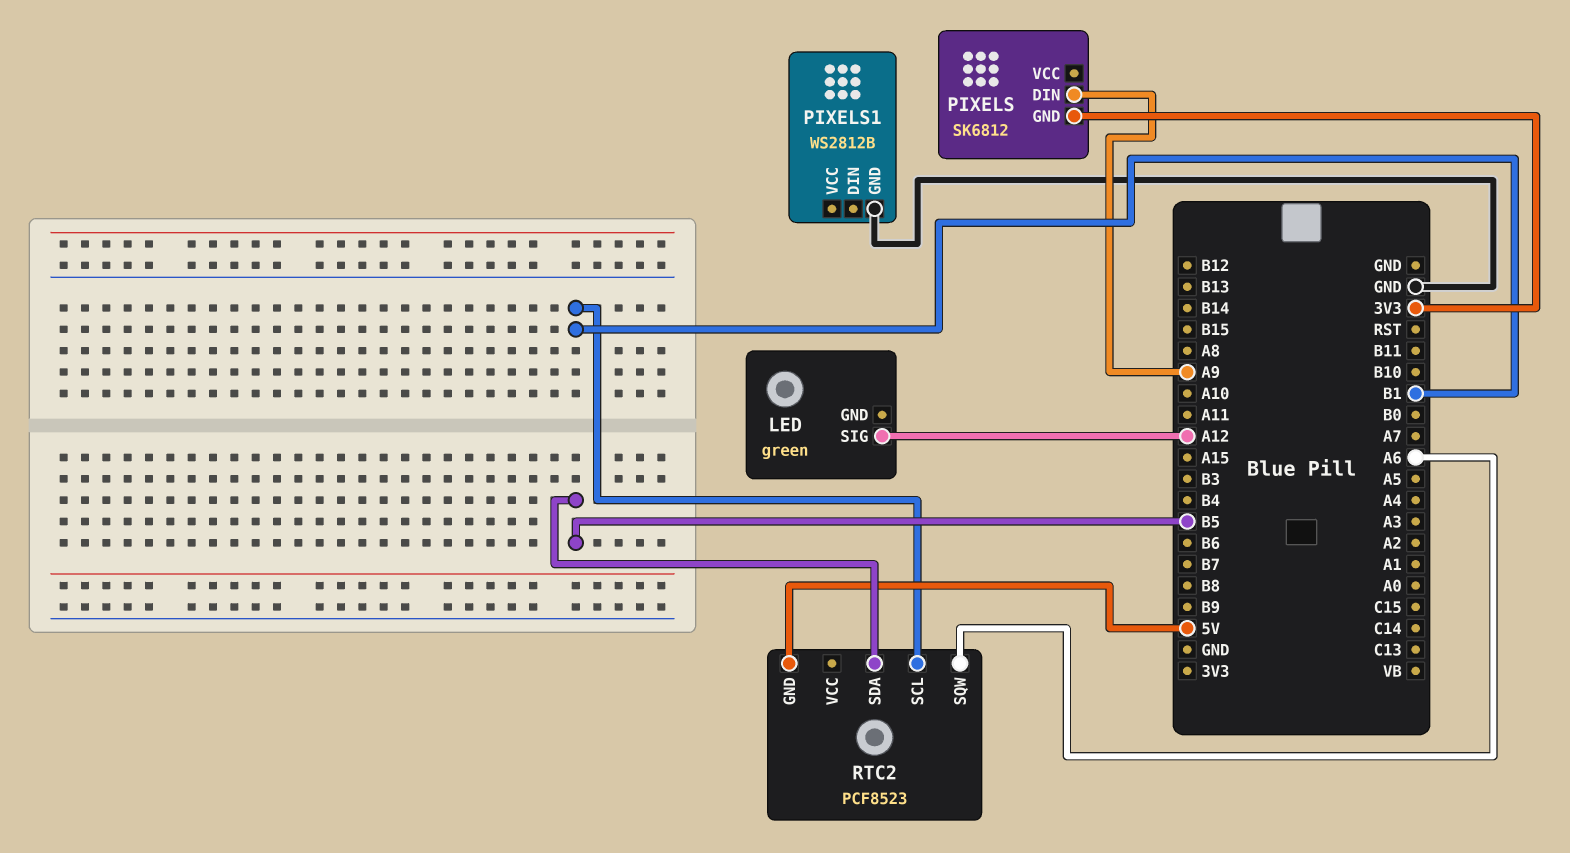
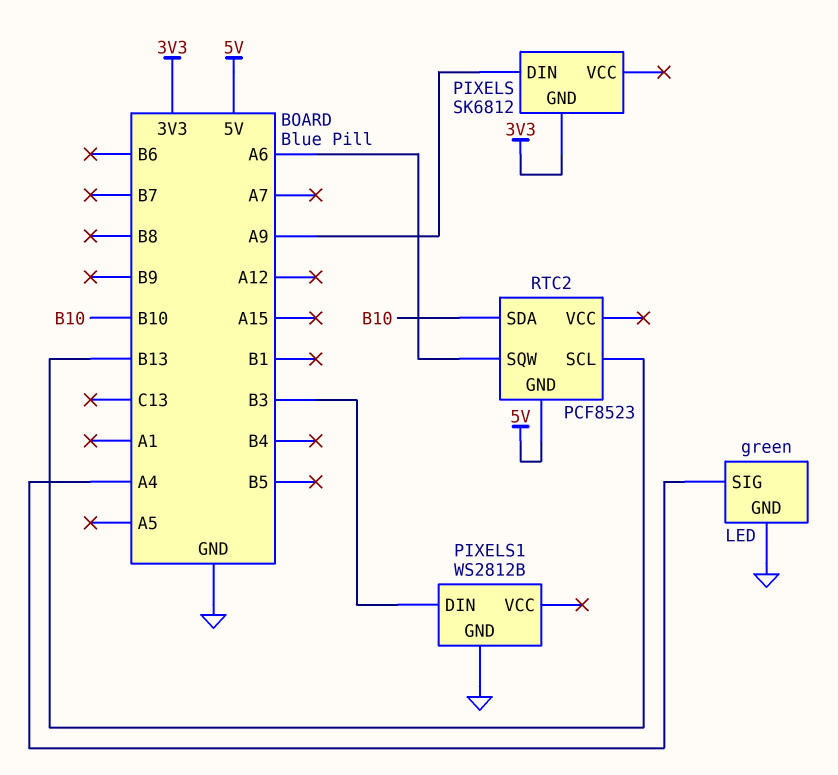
LED pin GND: none -> GND
LED pin SIG: A12 -> A4
PIXELS1 pin DIN: none -> B3
RTC2 pin SCL: B1 -> B13
RTC2 pin SDA: B5 -> B10

